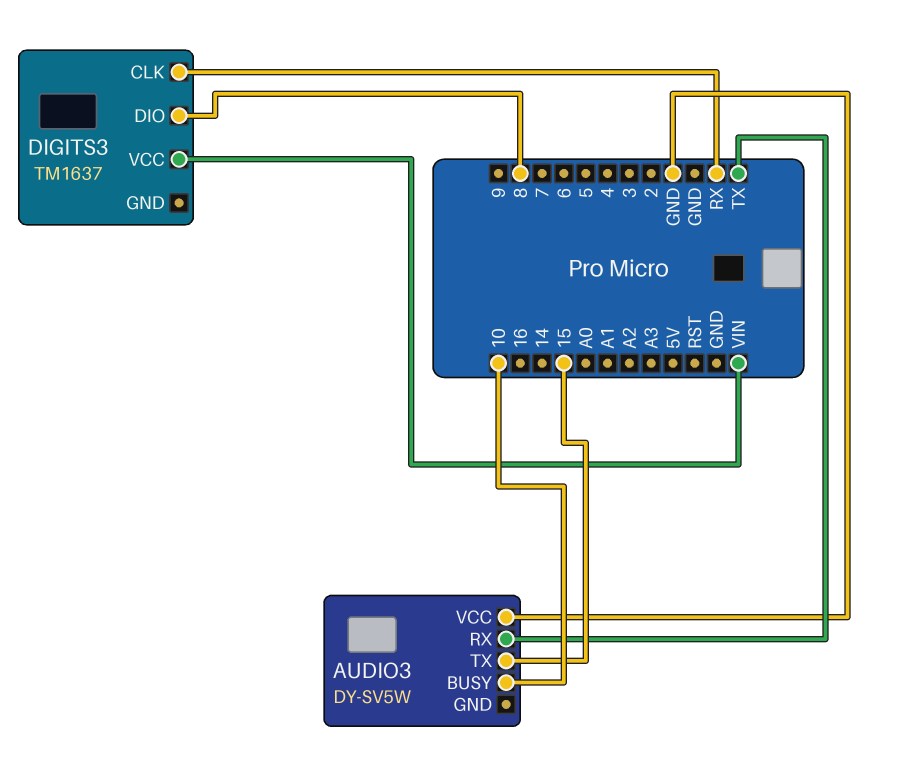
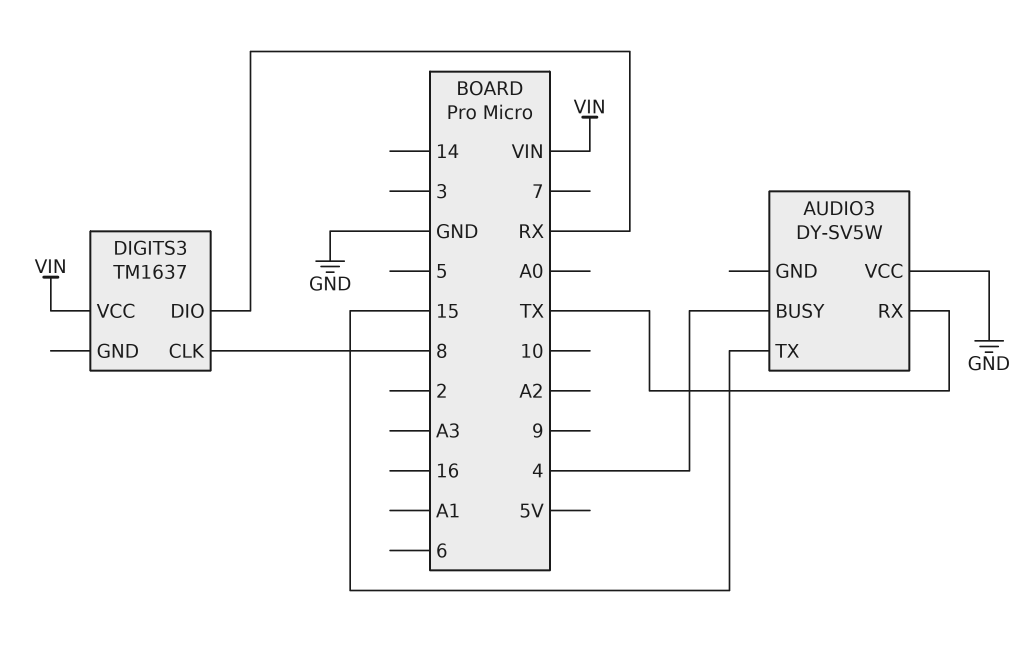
AUDIO3 pin BUSY: 10 -> 4
DIGITS3 pin CLK: RX -> 8
DIGITS3 pin DIO: 8 -> RX

